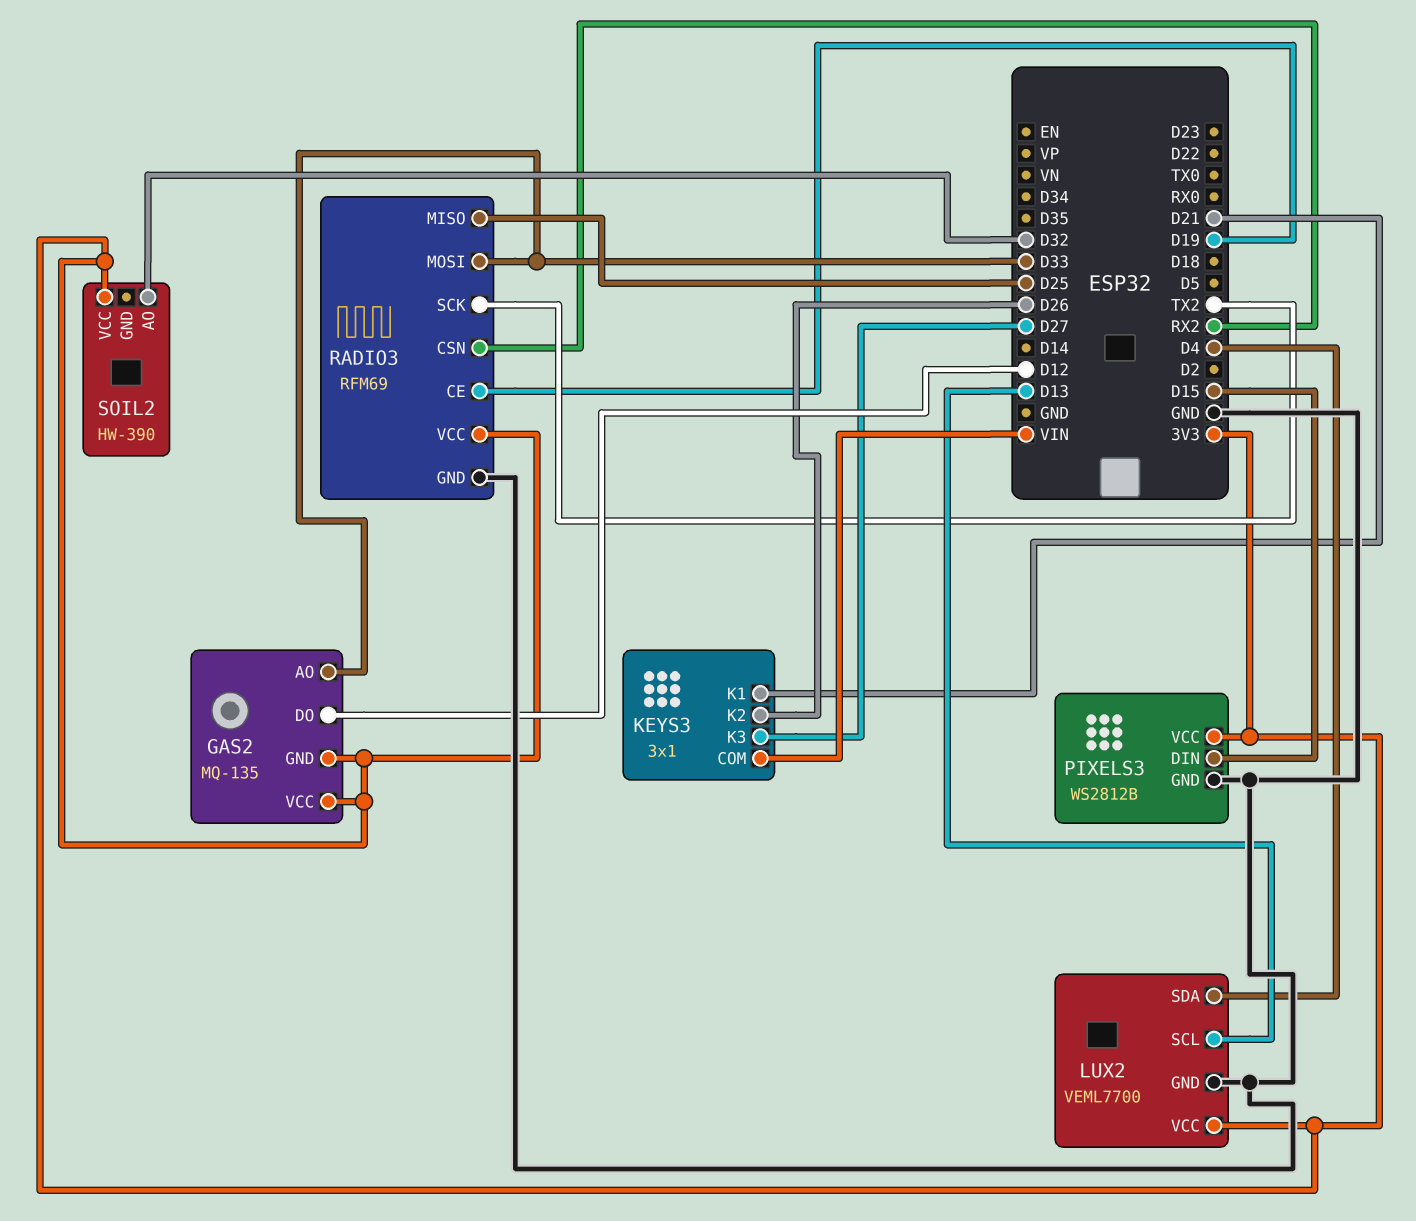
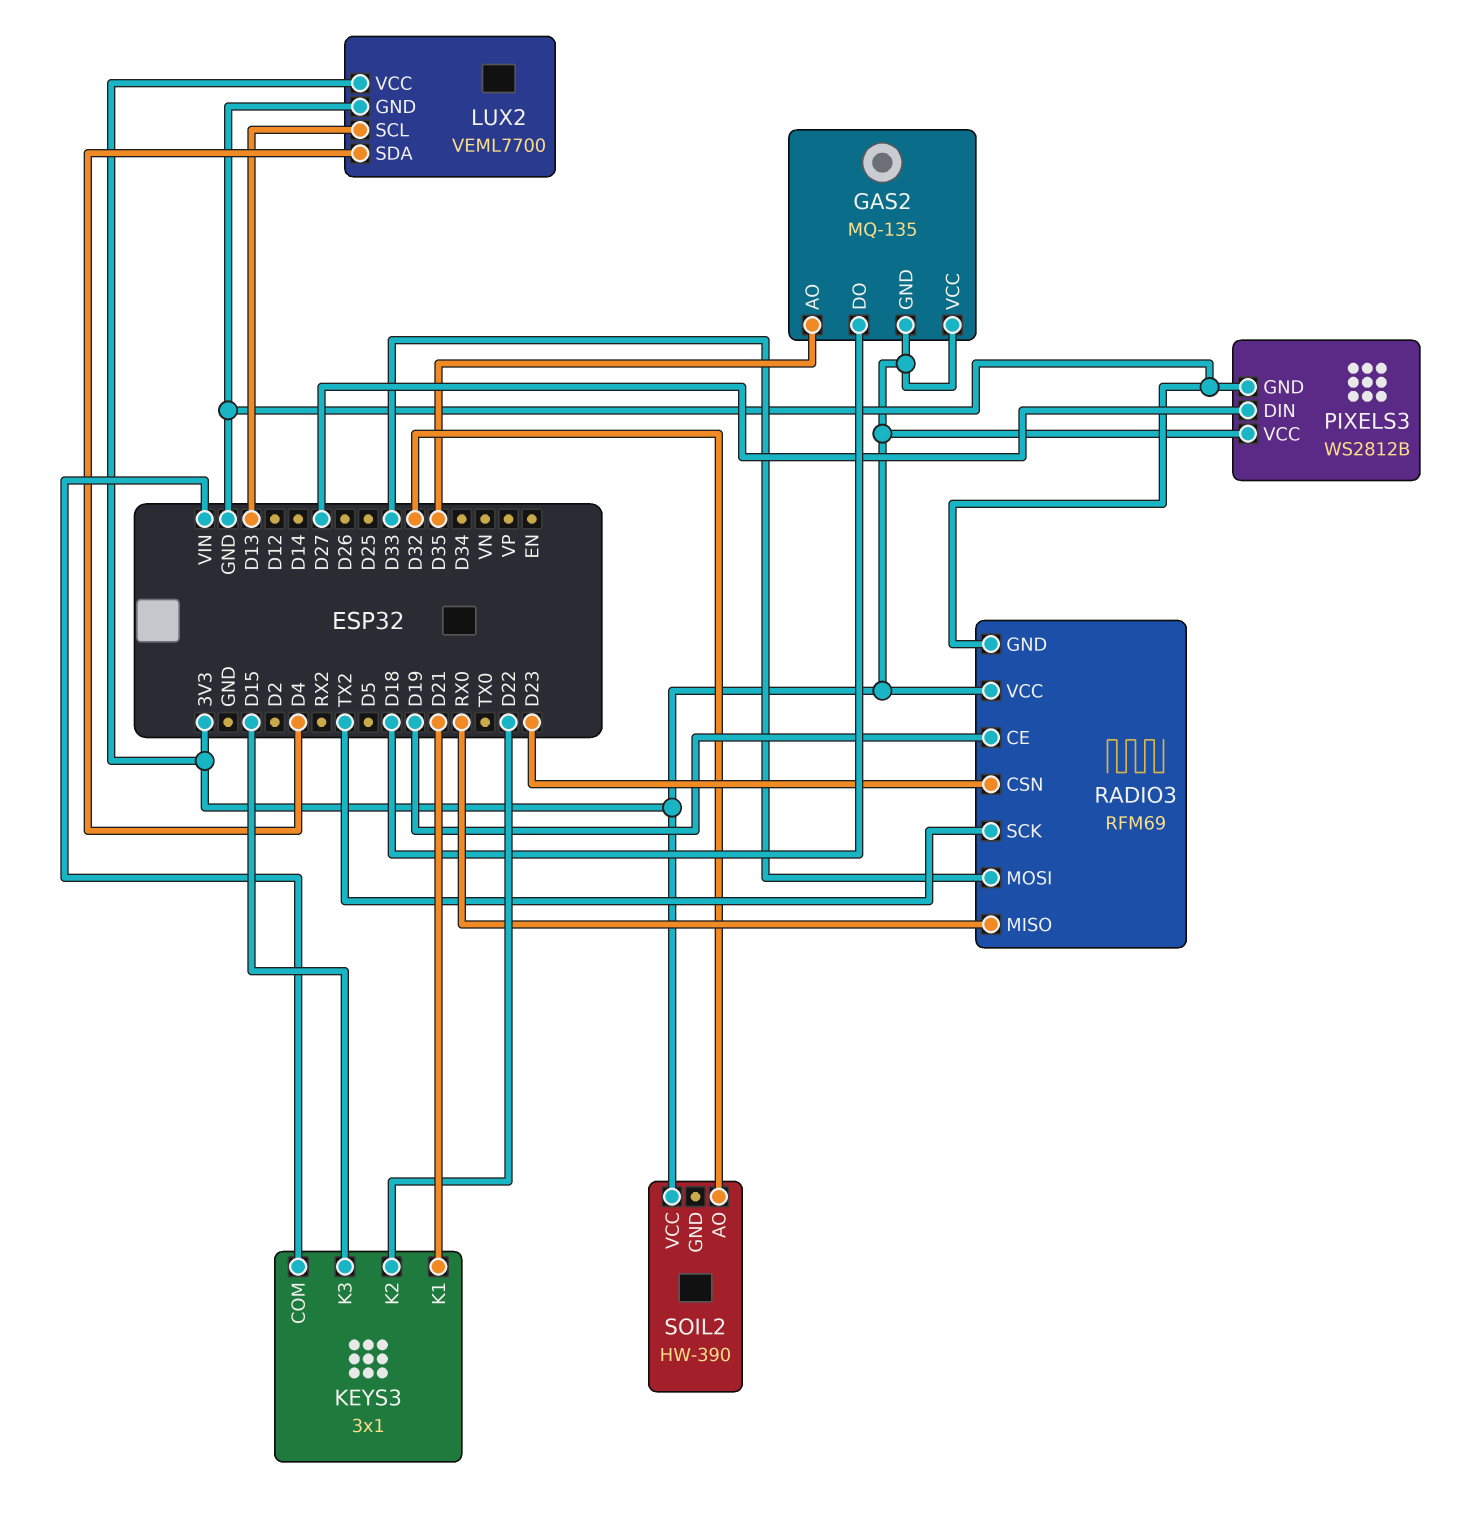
GAS2 pin AO: D33 -> D35
GAS2 pin DO: D12 -> D18
KEYS3 pin K2: D26 -> D22
KEYS3 pin K3: D27 -> D15
PIXELS3 pin DIN: D15 -> D27
RADIO3 pin CSN: RX2 -> D23
RADIO3 pin MISO: D25 -> RX0

